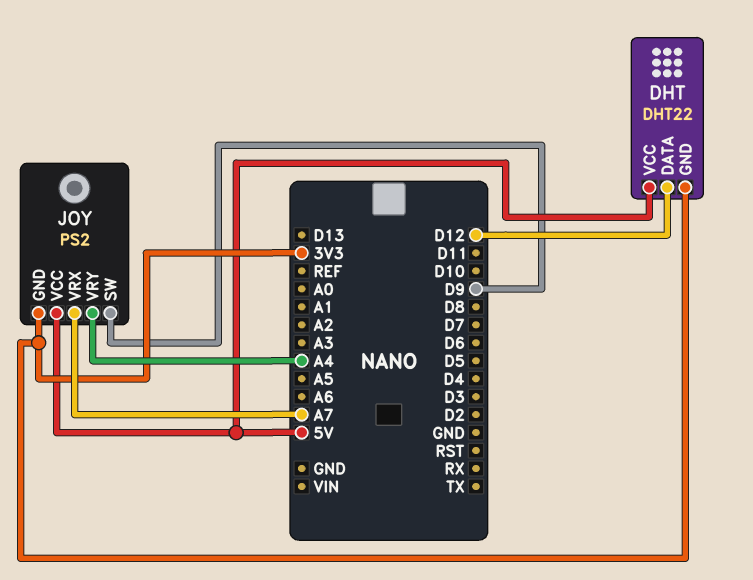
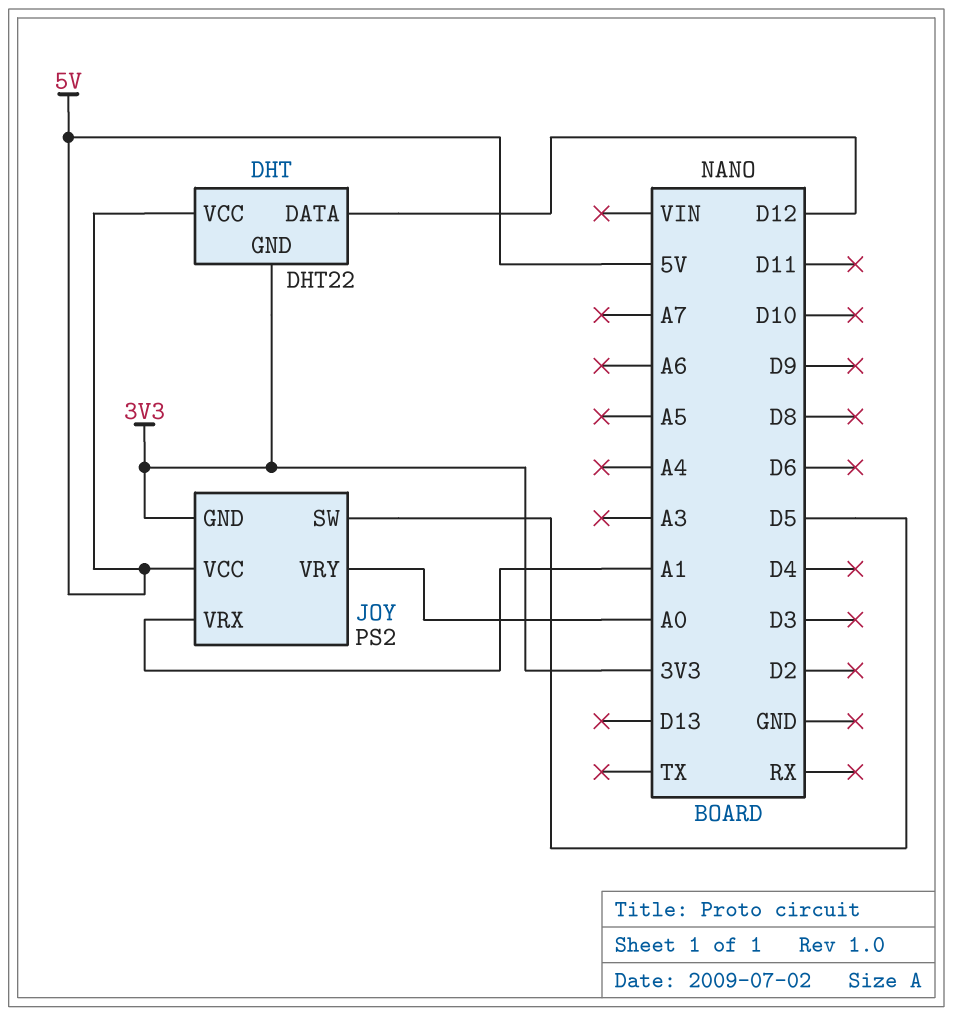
JOY pin SW: D9 -> D5
JOY pin VRX: A7 -> A1
JOY pin VRY: A4 -> A0

